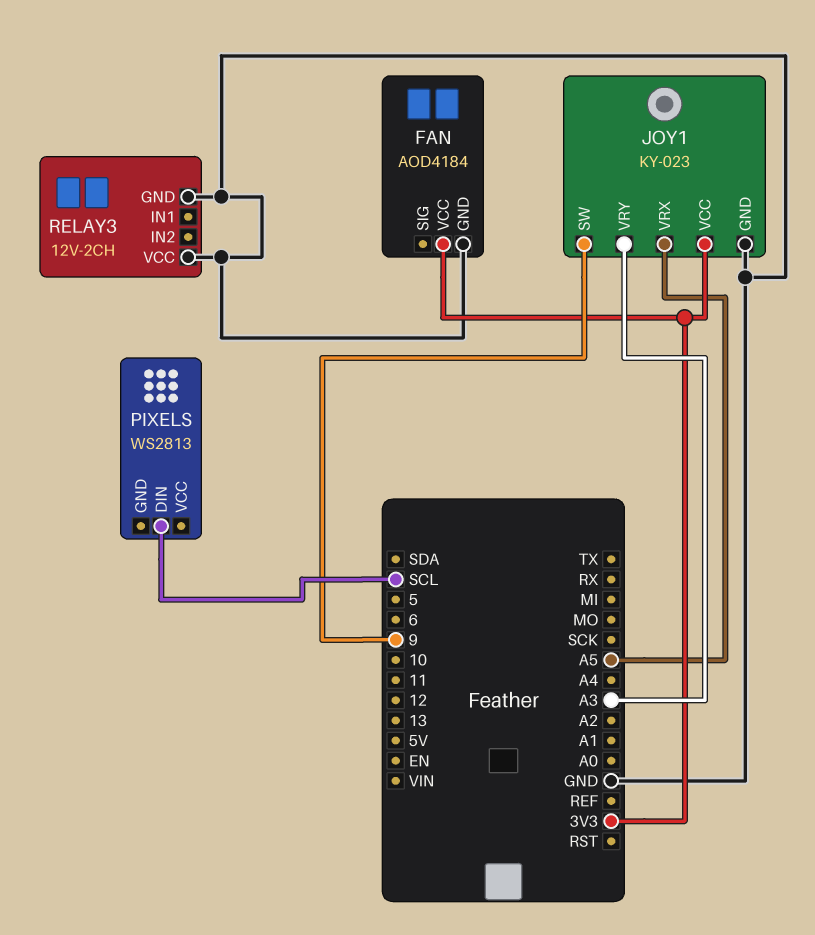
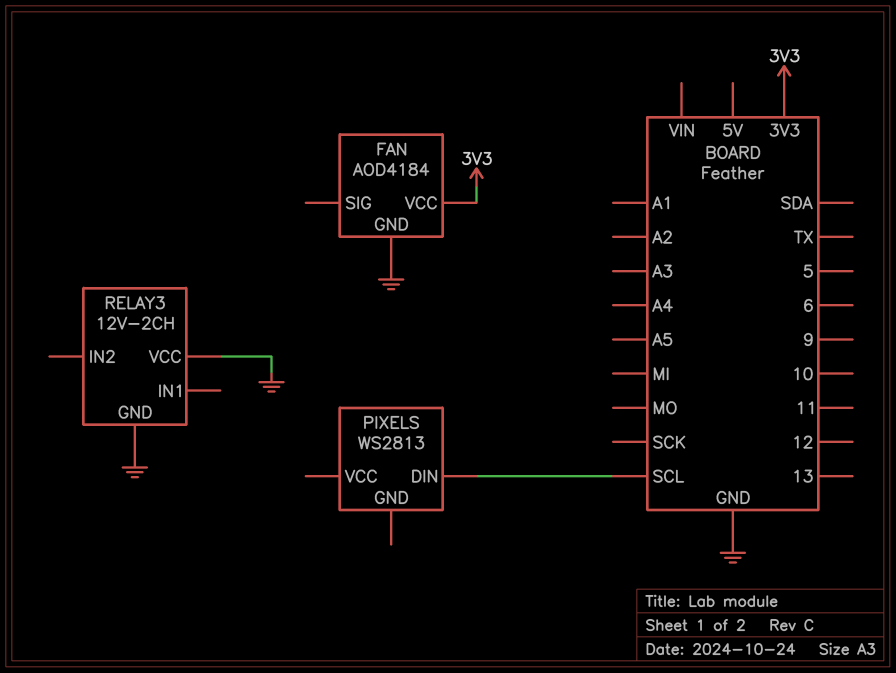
JOY1: KY-023 -> none
JOY1 pin GND: GND -> none
JOY1 pin SW: 9 -> none
JOY1 pin VCC: 3V3 -> none
JOY1 pin VRX: A5 -> none
JOY1 pin VRY: A3 -> none

